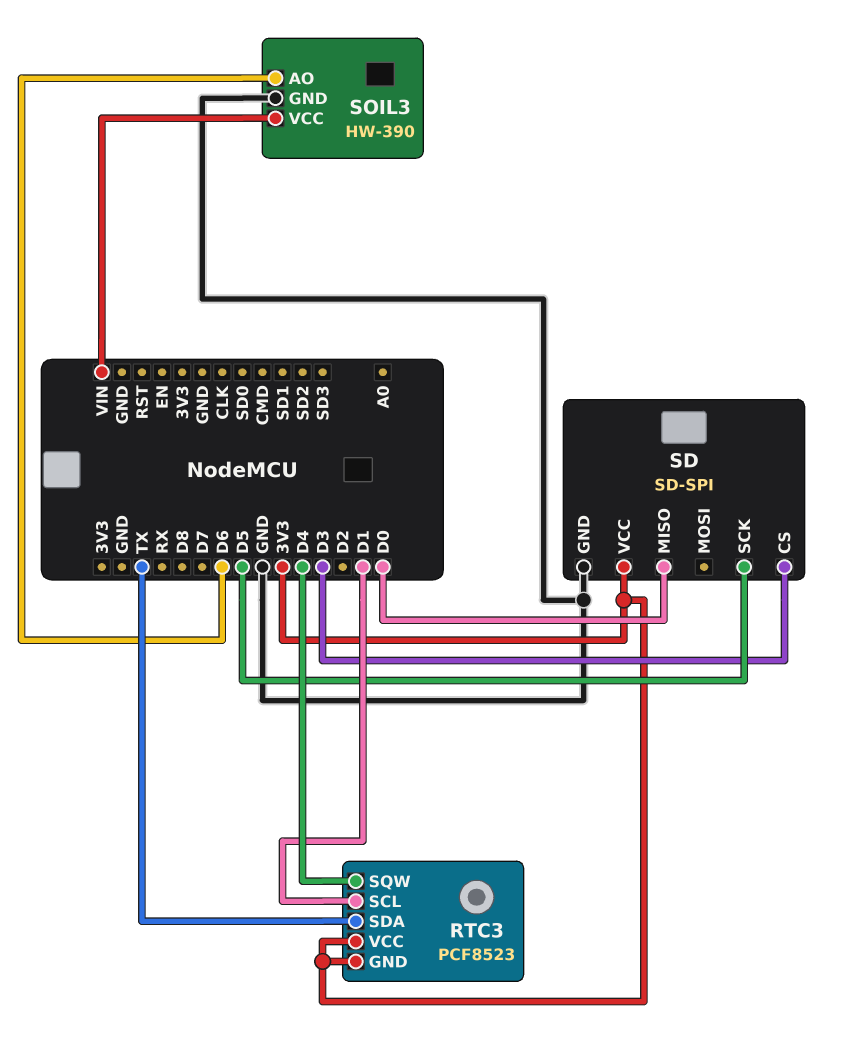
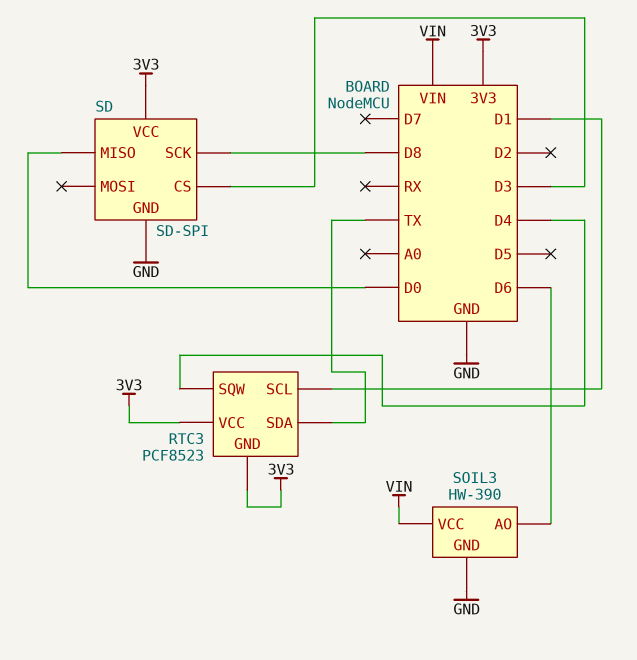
SD pin SCK: D5 -> D8

